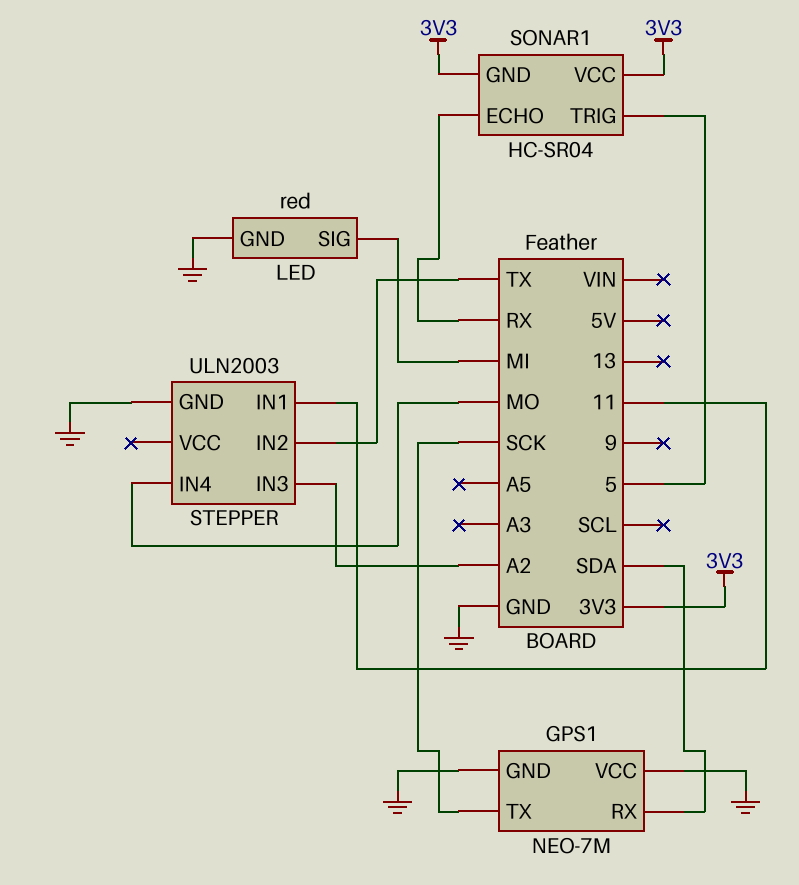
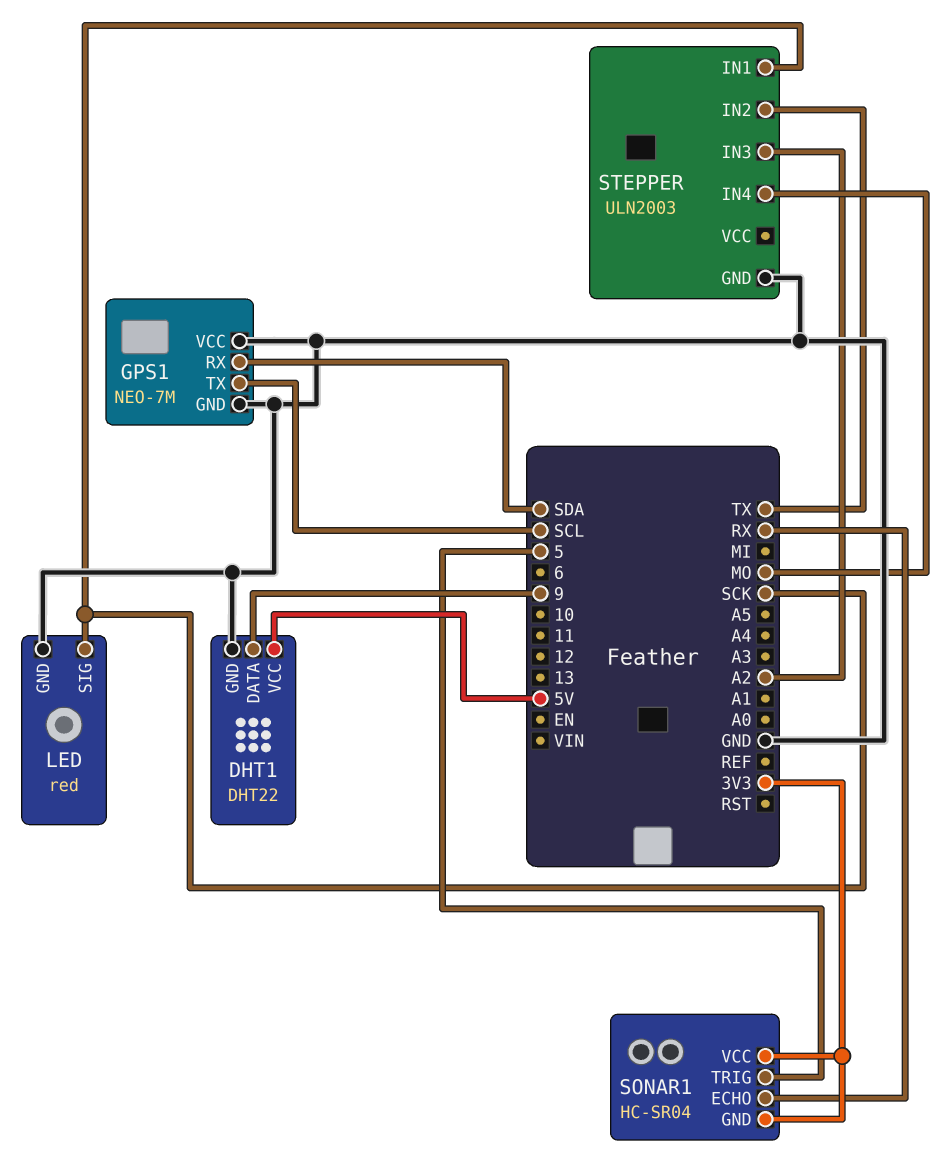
DHT1: none -> DHT22
DHT1 pin DATA: none -> 9
DHT1 pin GND: none -> GND
DHT1 pin VCC: none -> 5V
GPS1 pin TX: SCK -> SCL
LED pin SIG: MI -> SCK
STEPPER pin IN1: 11 -> SCK

